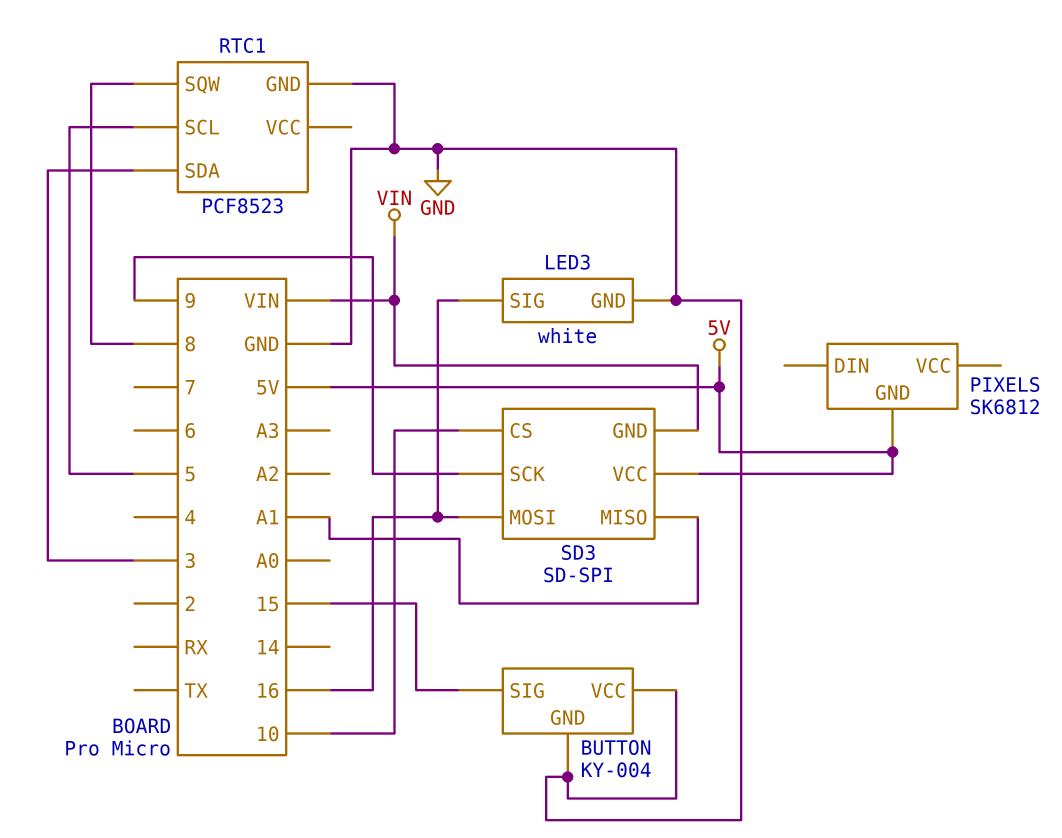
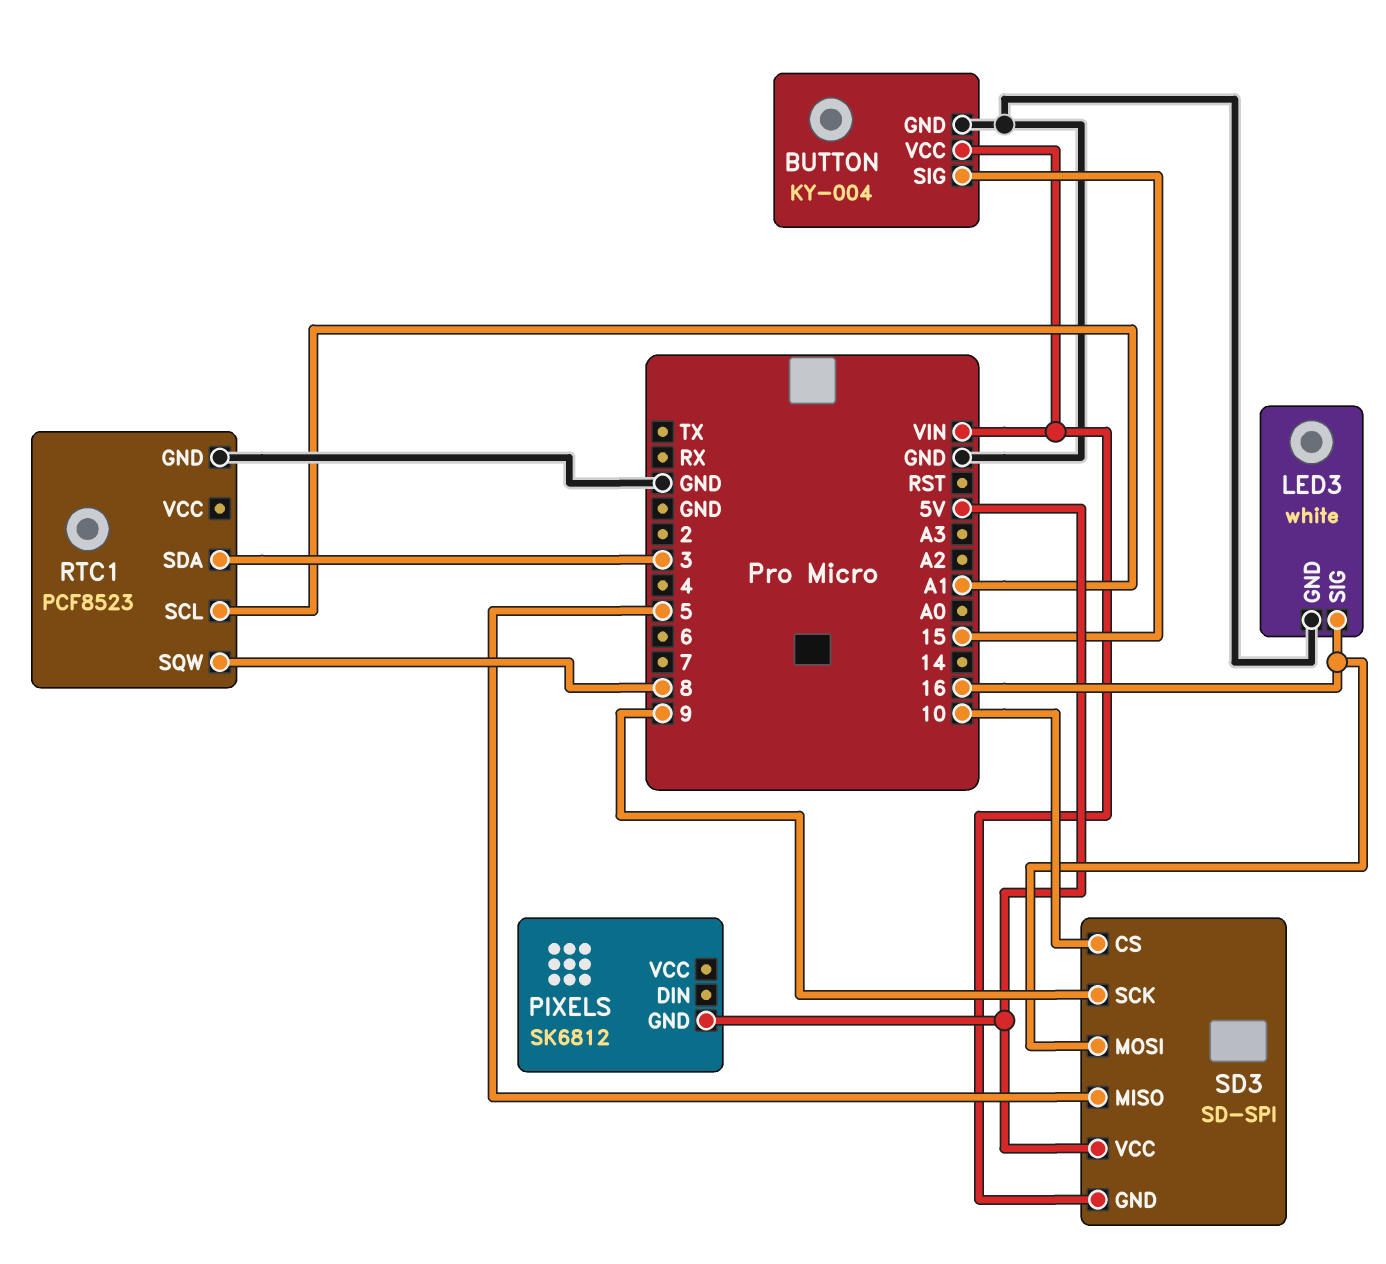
BUTTON pin VCC: GND -> VIN
RTC1 pin SCL: 5 -> A1
SD3 pin MISO: A1 -> 5

